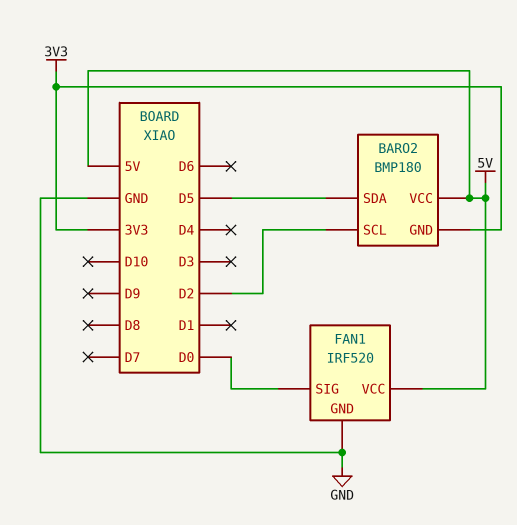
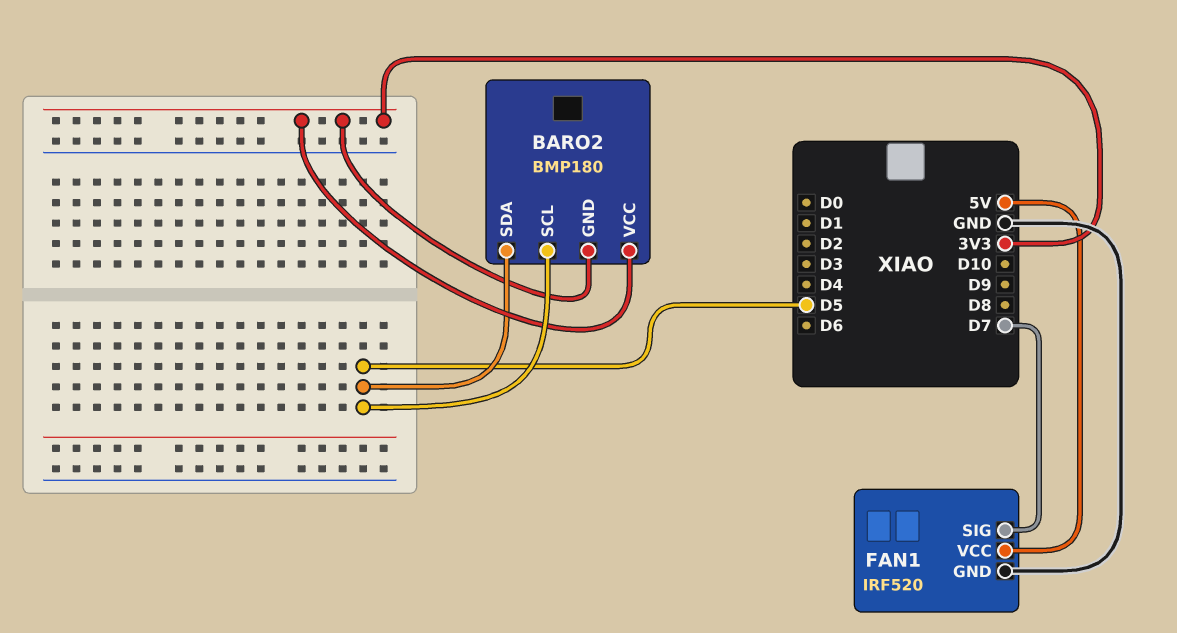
BARO2 pin SCL: D2 -> D5
BARO2 pin VCC: 5V -> 3V3
FAN1 pin SIG: D0 -> D7

